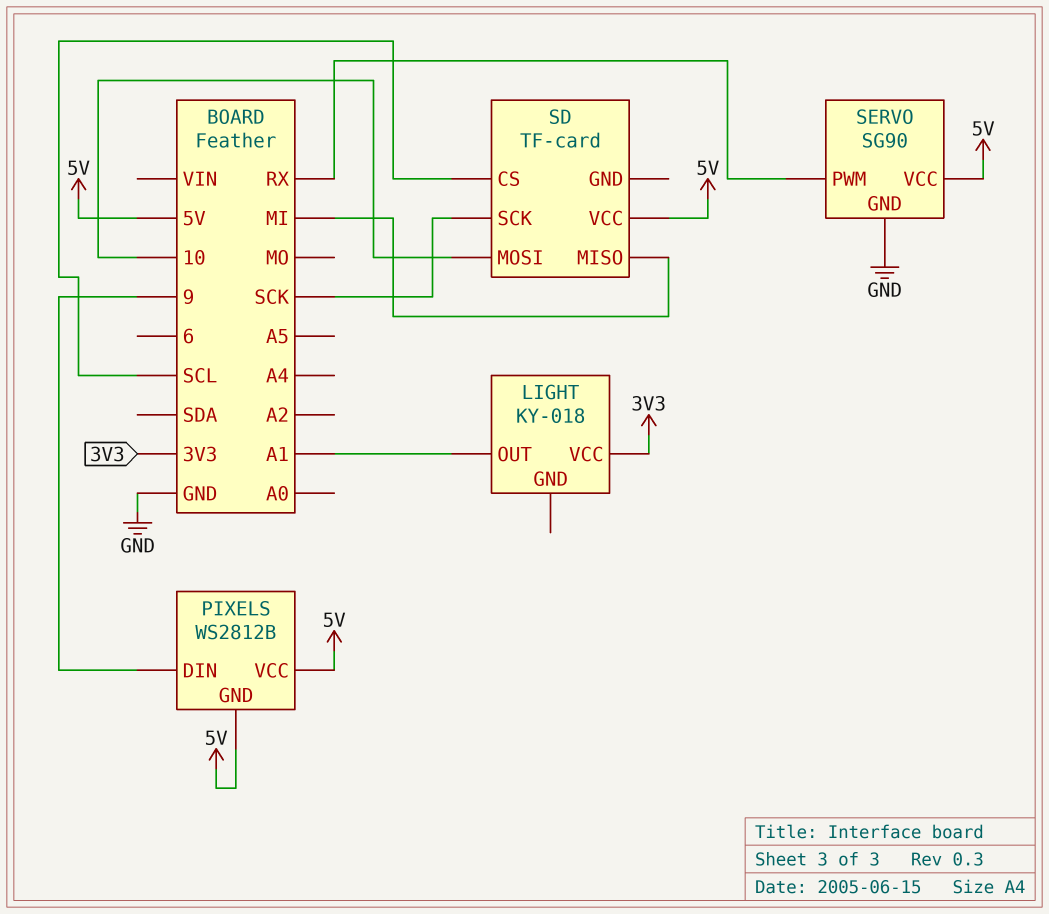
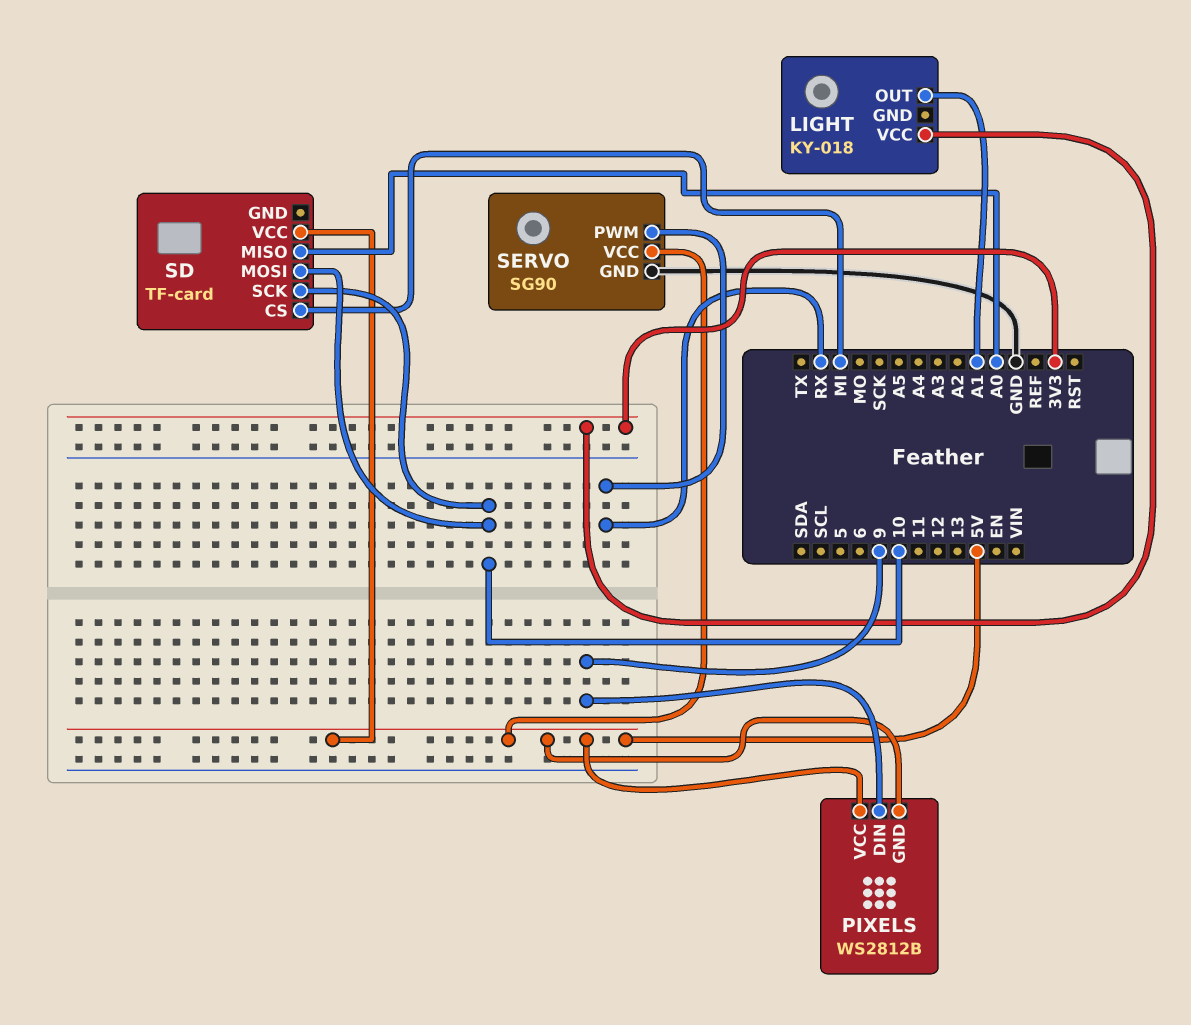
SD pin CS: SCL -> MI
SD pin MISO: MI -> A0
SD pin SCK: SCK -> 10

